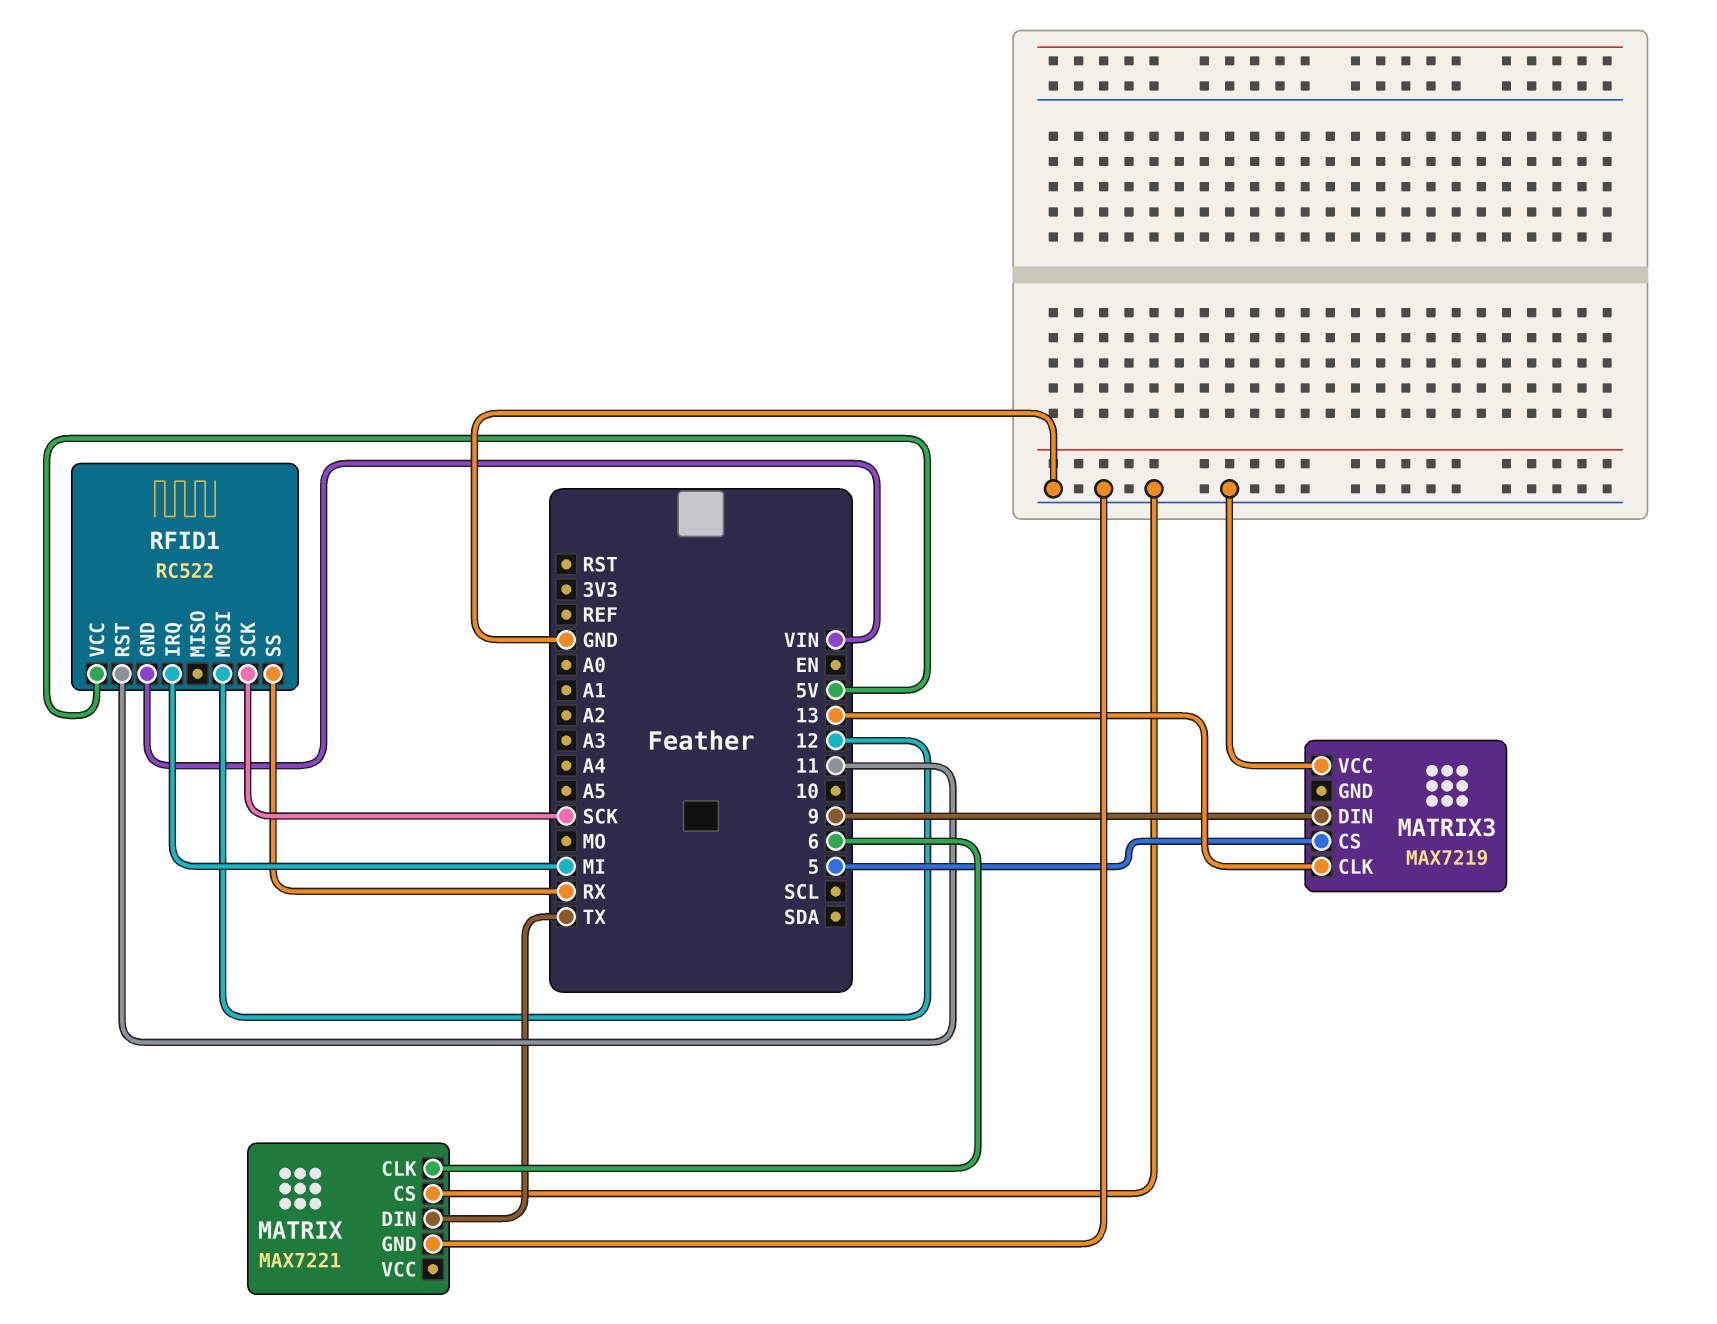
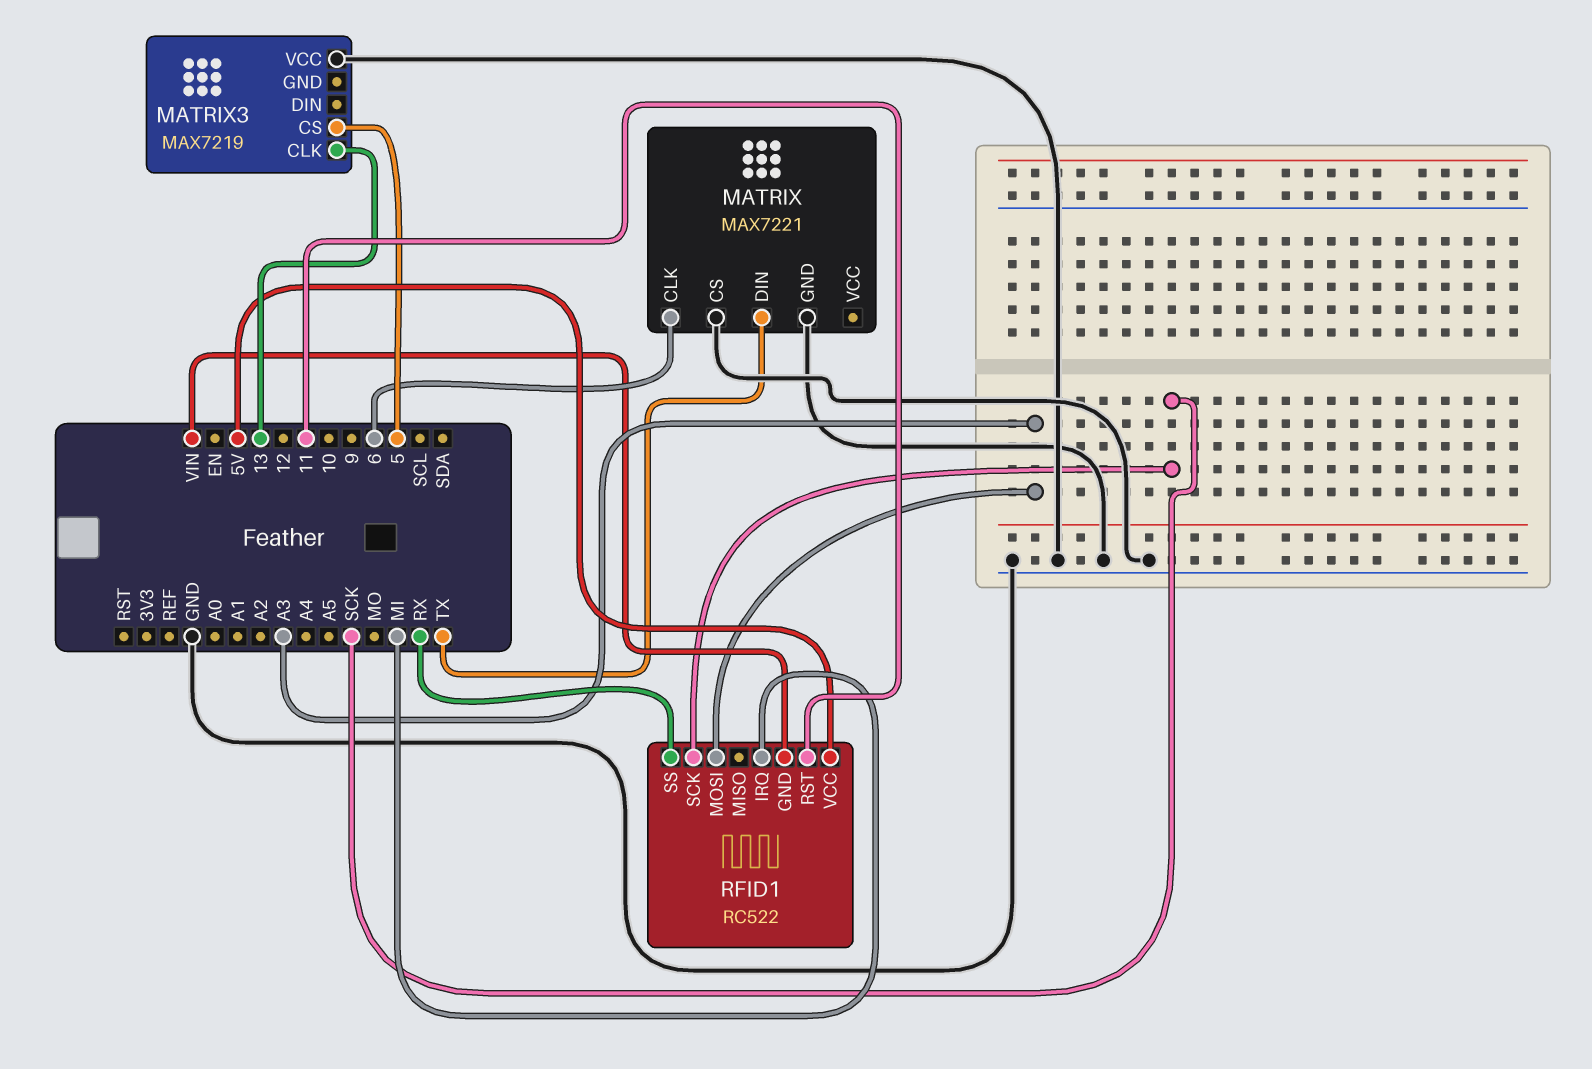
MATRIX3 pin DIN: 9 -> none
RFID1 pin MOSI: 12 -> A3

